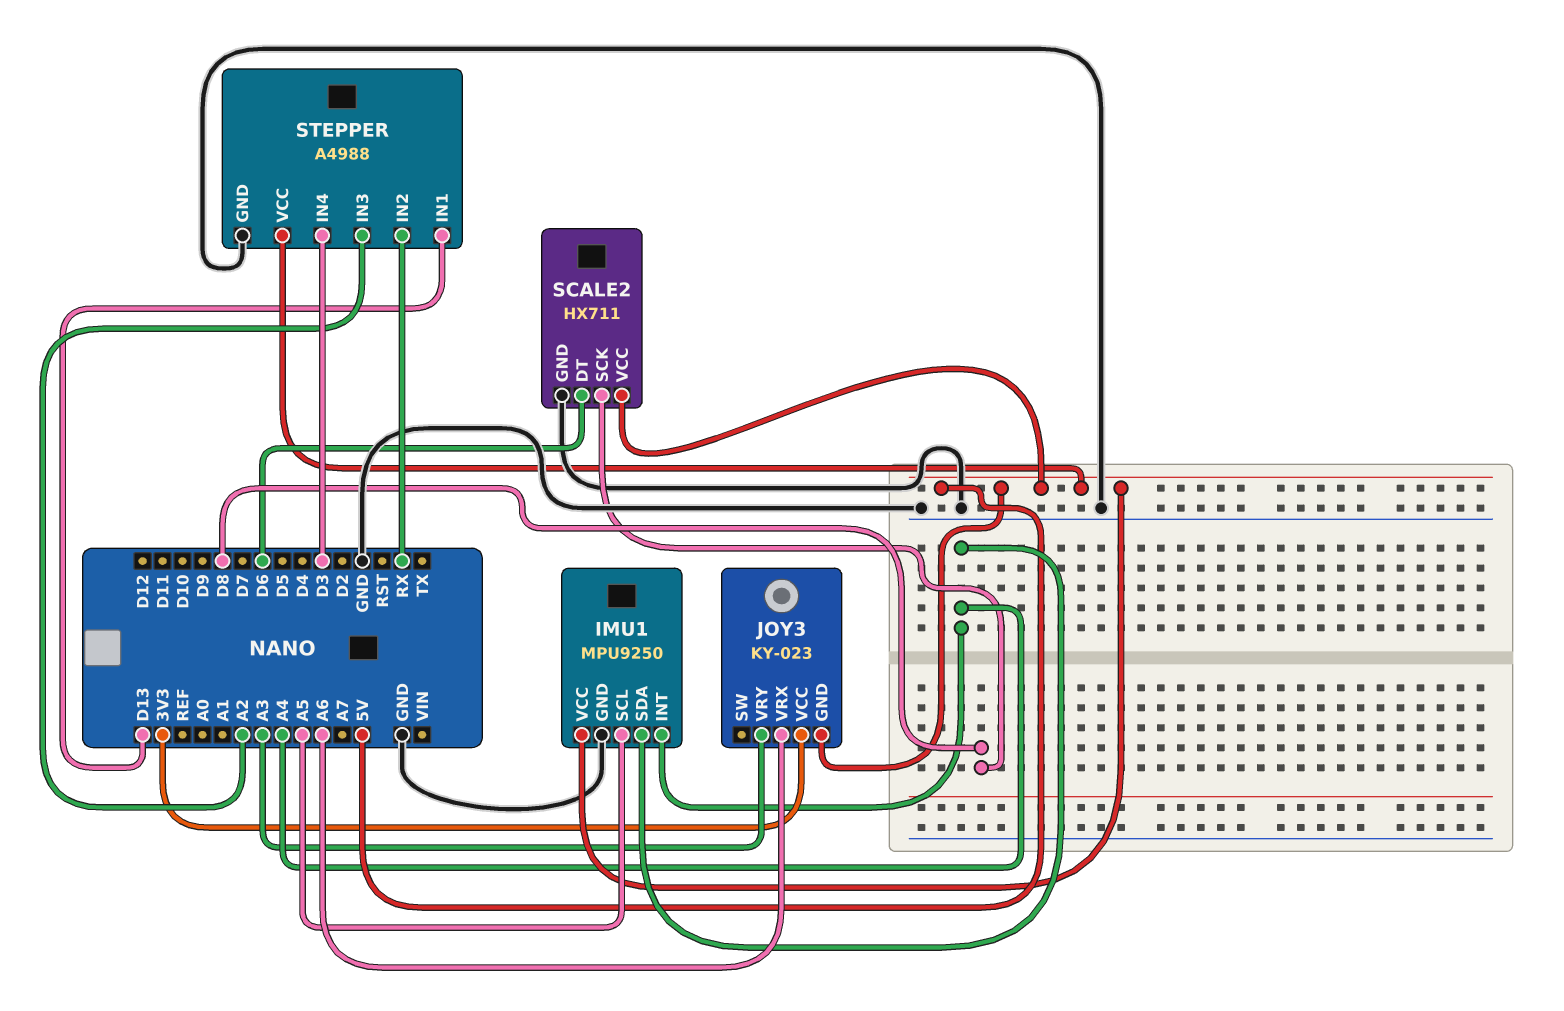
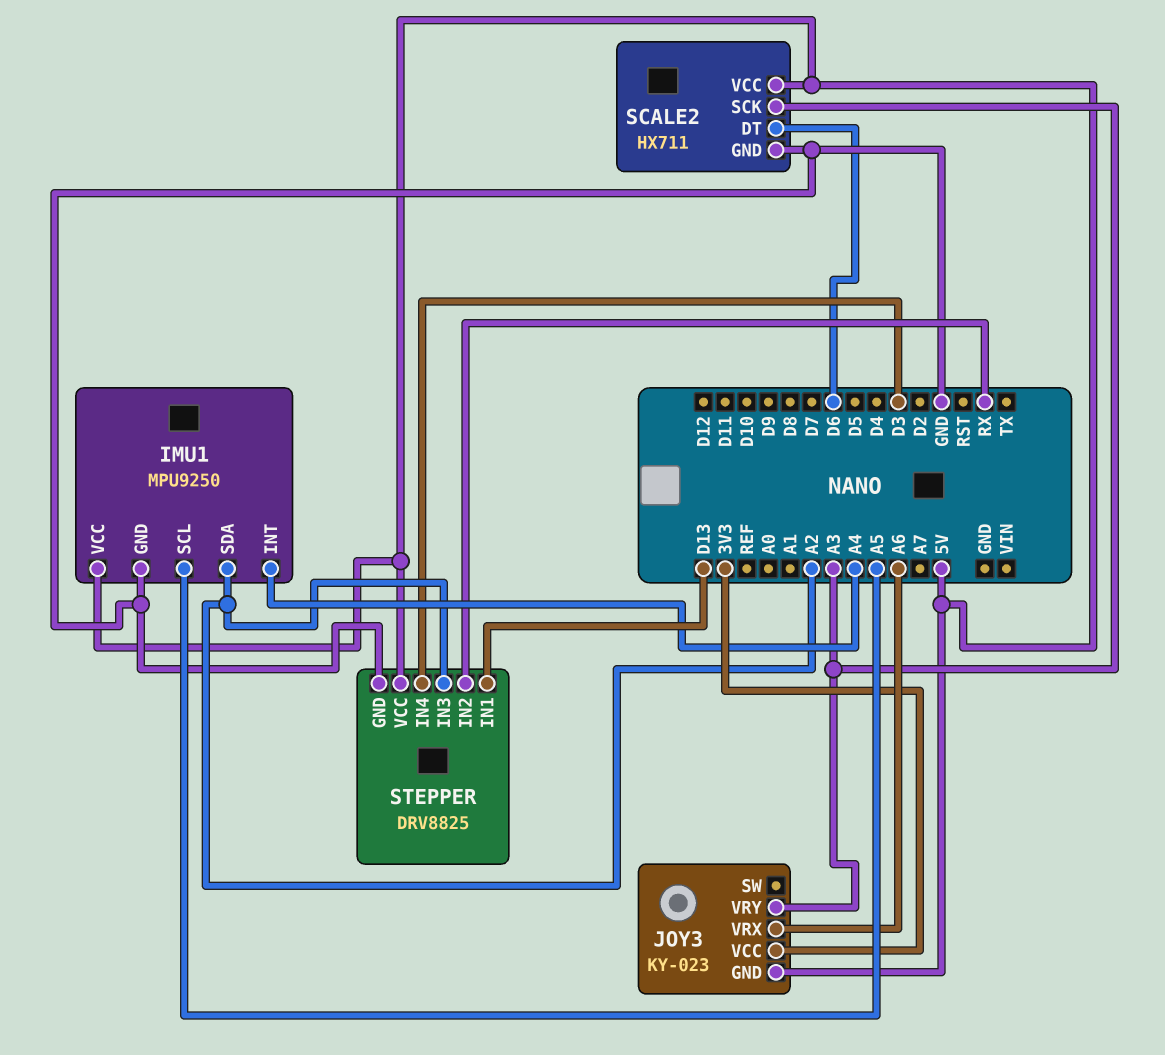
IMU1 pin SDA: A4 -> A2
SCALE2 pin SCK: D8 -> A3
STEPPER: A4988 -> DRV8825

